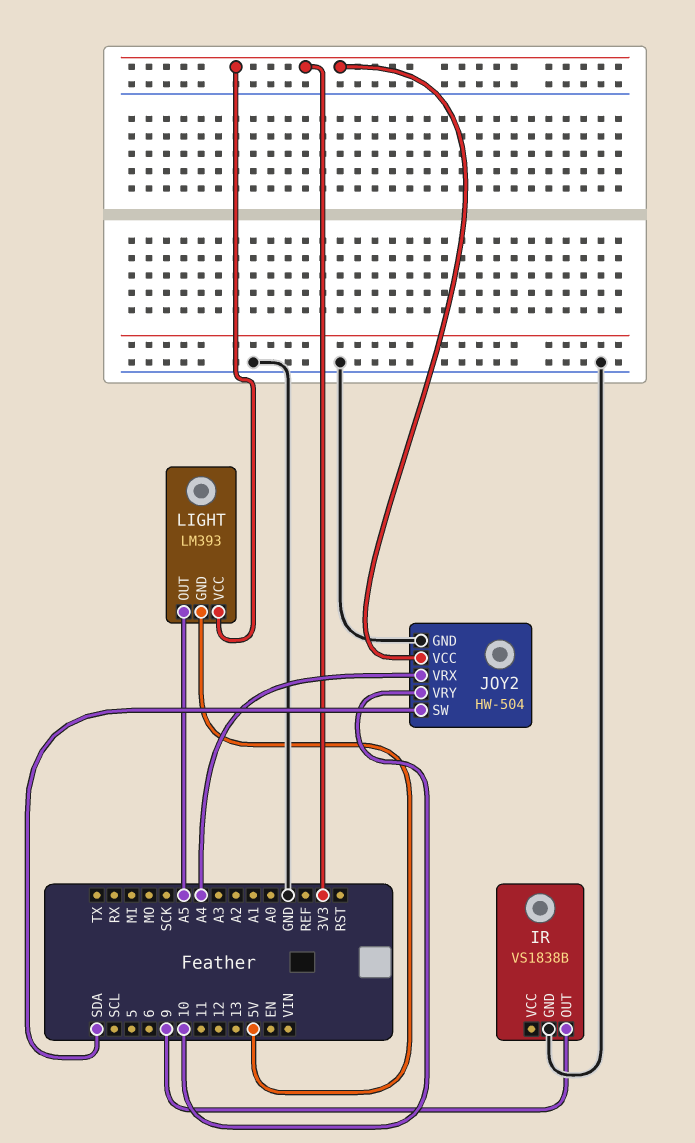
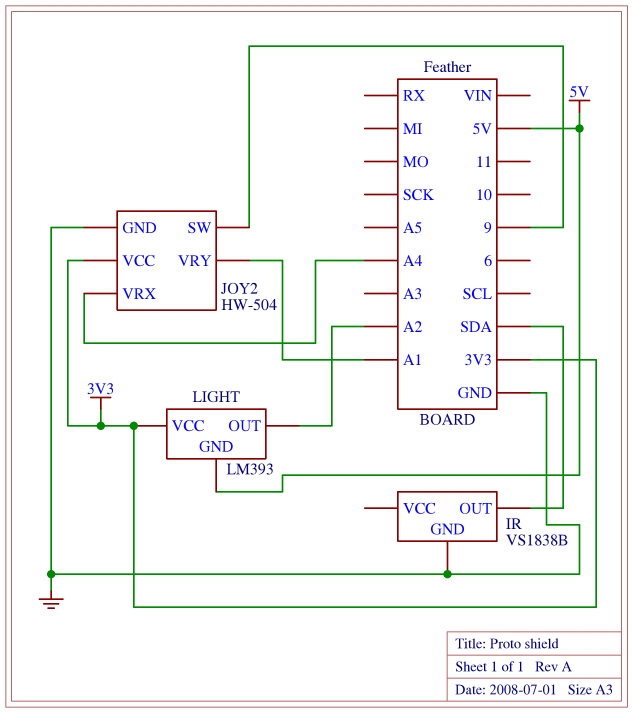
IR pin OUT: 9 -> SDA
JOY2 pin SW: SDA -> 9
JOY2 pin VRY: 10 -> A1
LIGHT pin OUT: A5 -> A2

